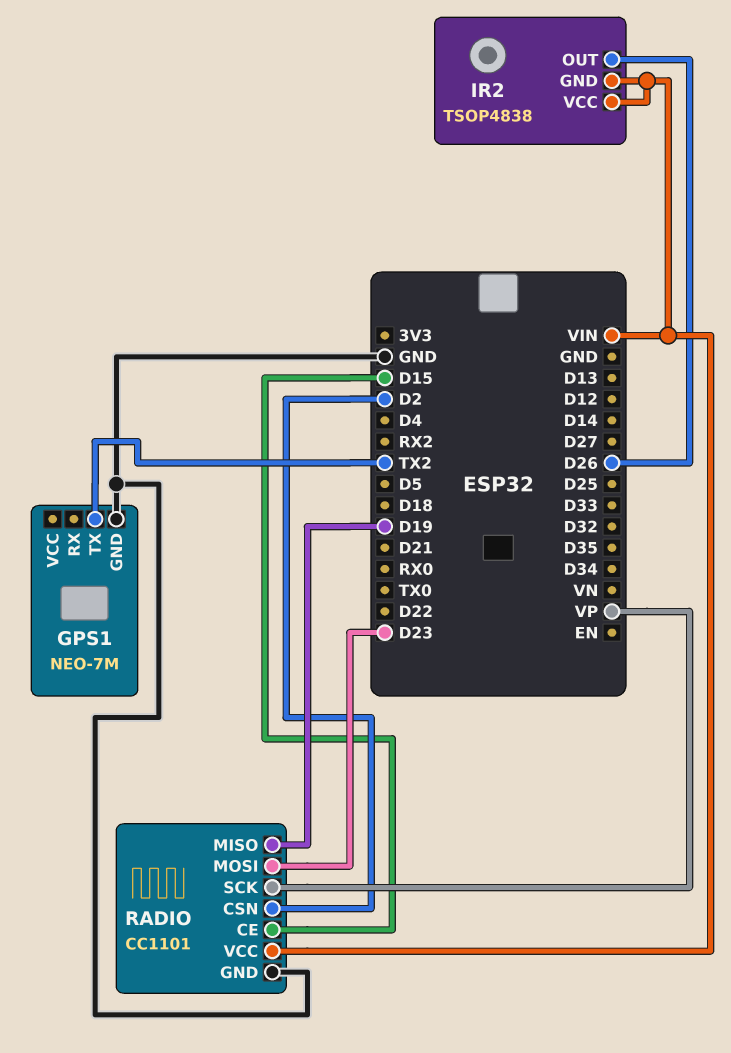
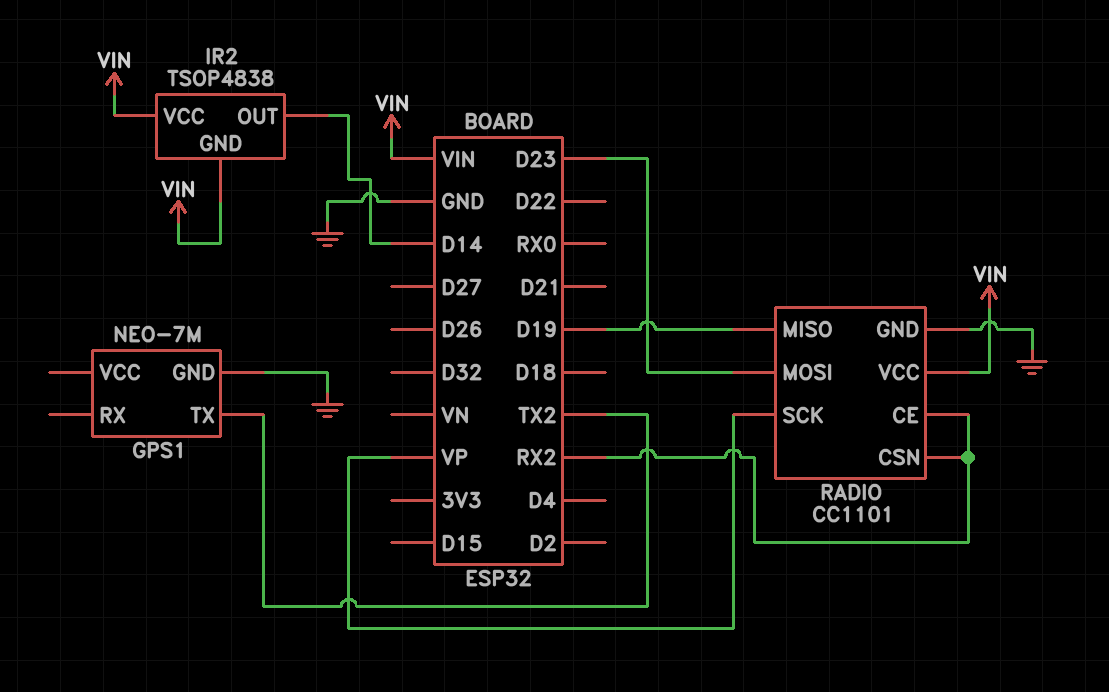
IR2 pin OUT: D26 -> D14
RADIO pin CE: D15 -> RX2
RADIO pin CSN: D2 -> RX2

